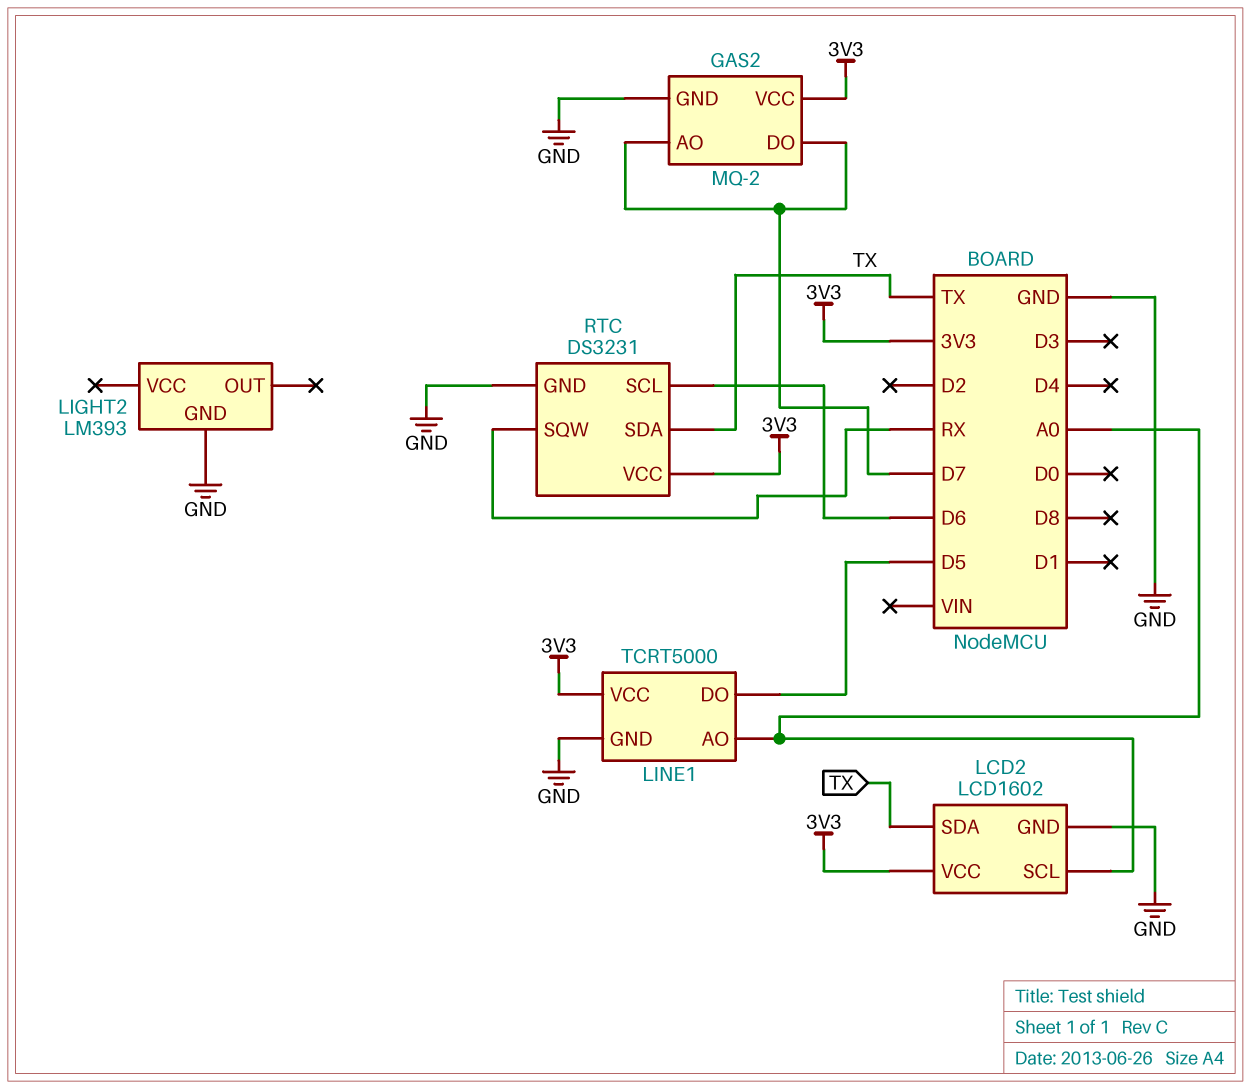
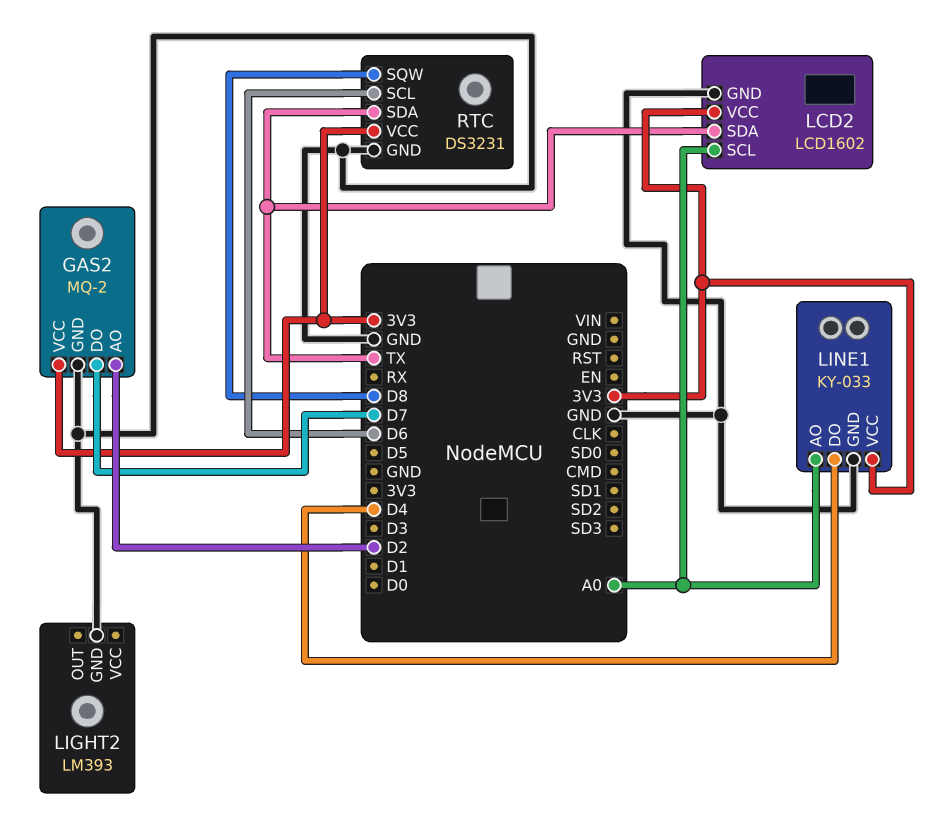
GAS2 pin AO: D7 -> D2
LINE1: TCRT5000 -> KY-033
LINE1 pin DO: D5 -> D4
RTC pin SQW: RX -> D8

